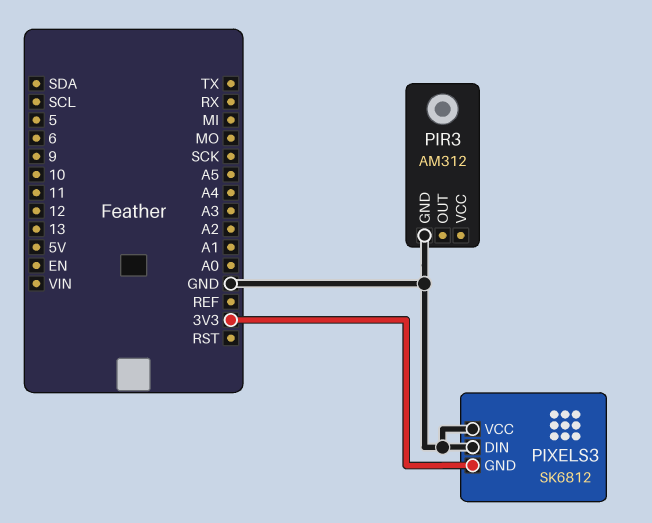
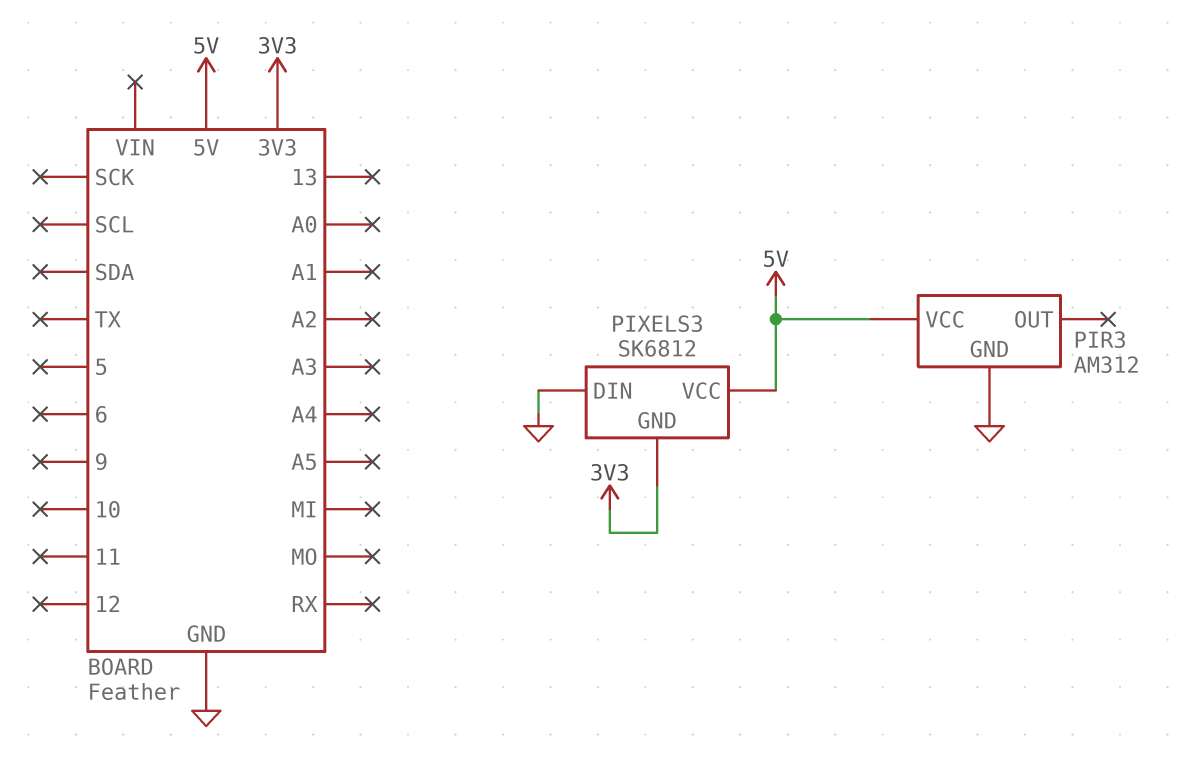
PIR3 pin VCC: none -> 5V
PIXELS3 pin VCC: GND -> 5V

